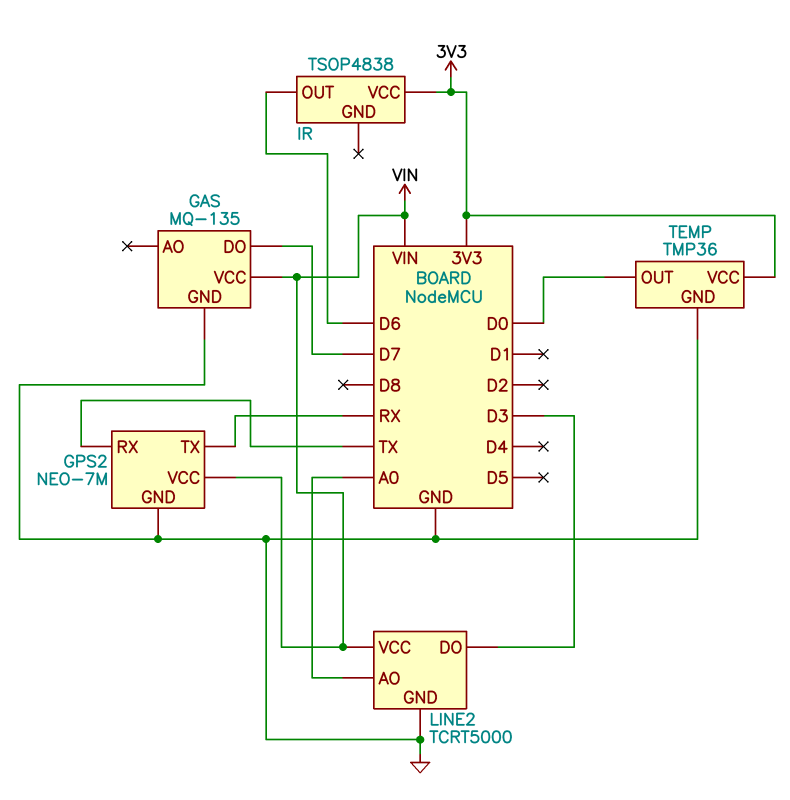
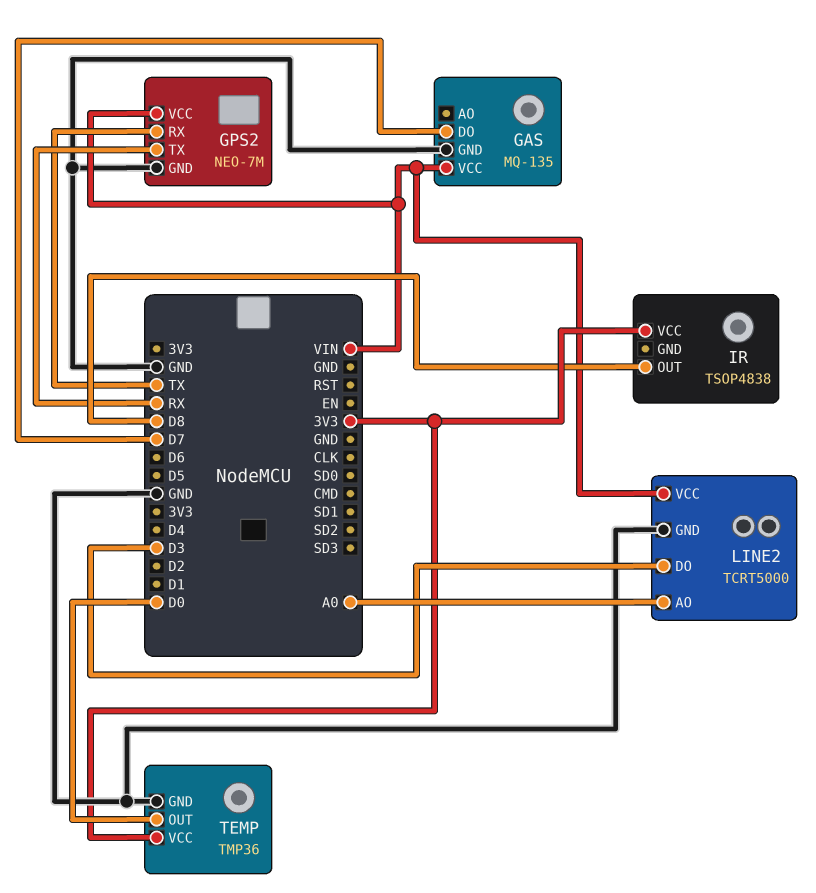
IR pin OUT: D6 -> D8

